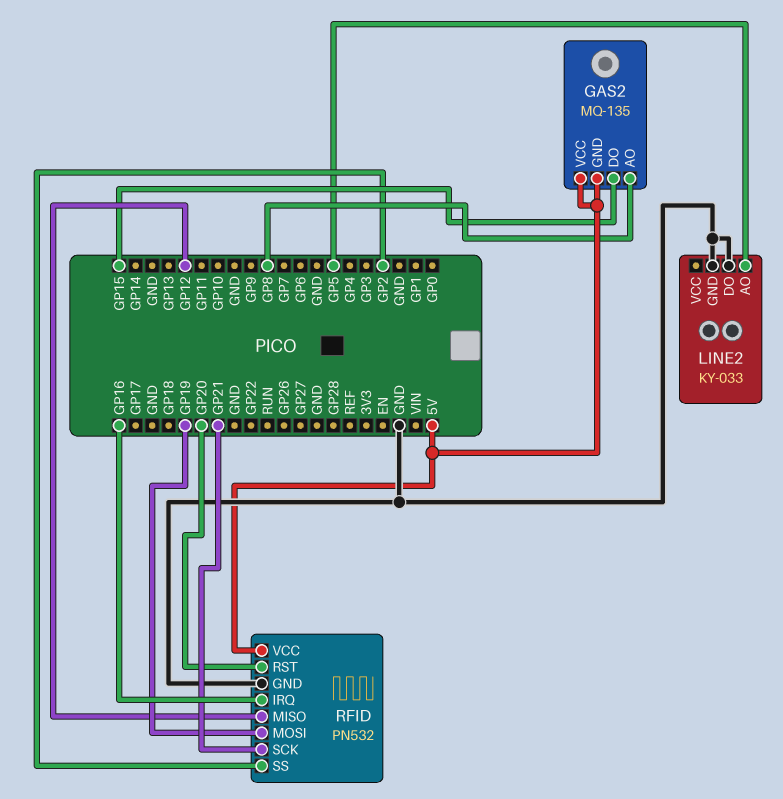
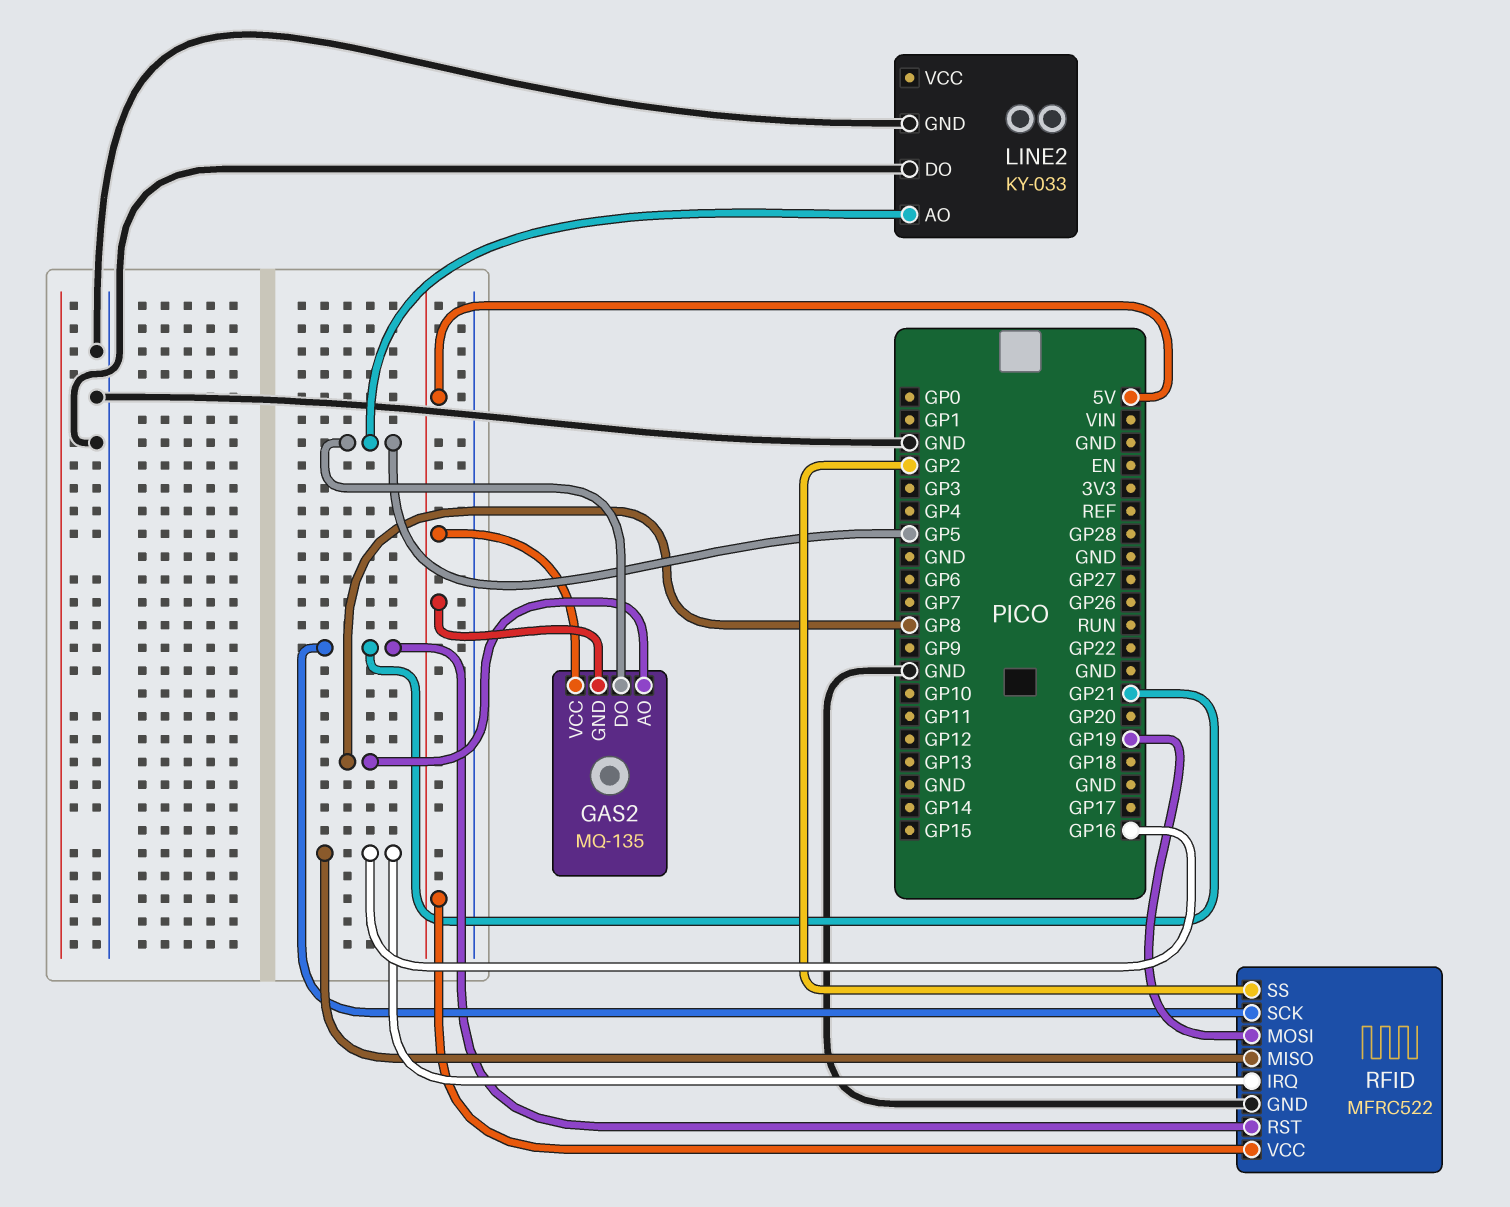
GAS2 pin DO: GP15 -> GP5
RFID: PN532 -> MFRC522
RFID pin MISO: GP12 -> GP16
RFID pin RST: GP20 -> GP21

